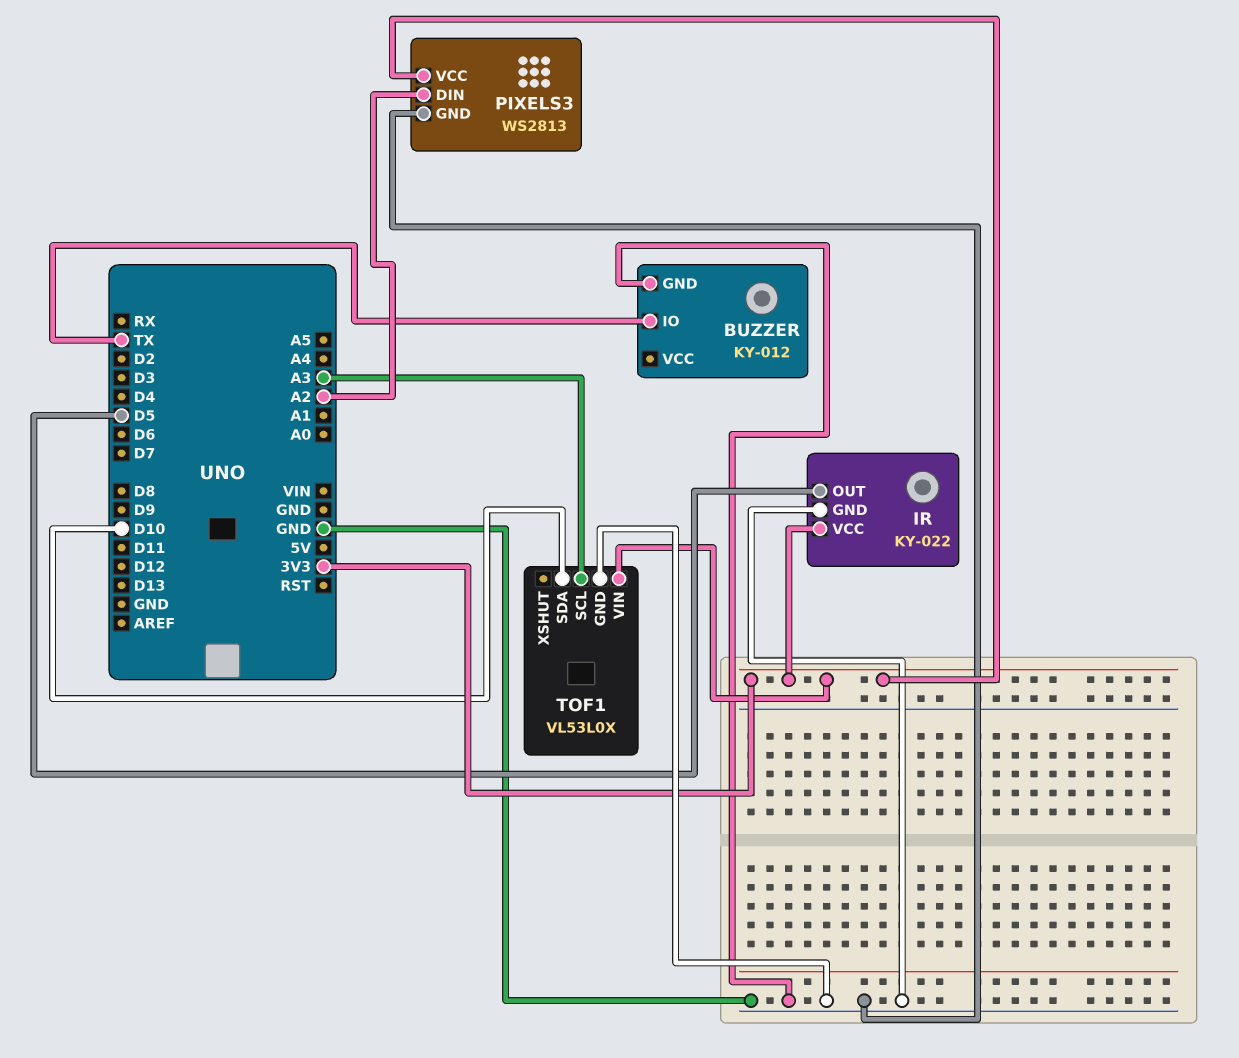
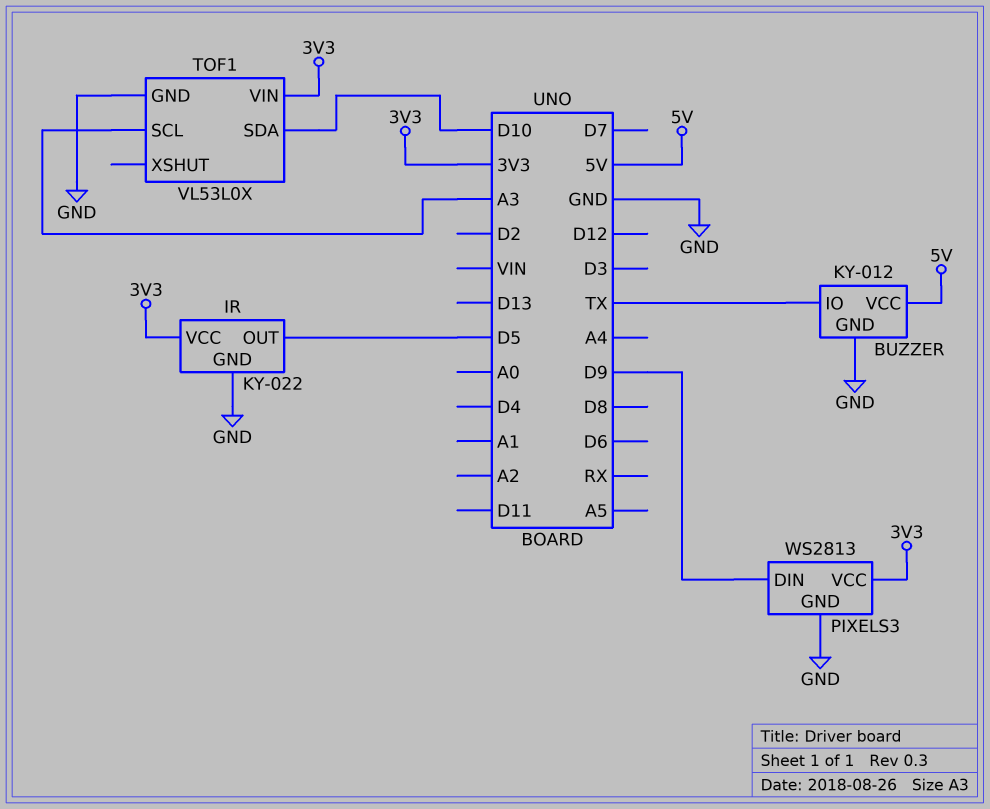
BUZZER pin VCC: none -> 5V
PIXELS3 pin DIN: A2 -> D9

